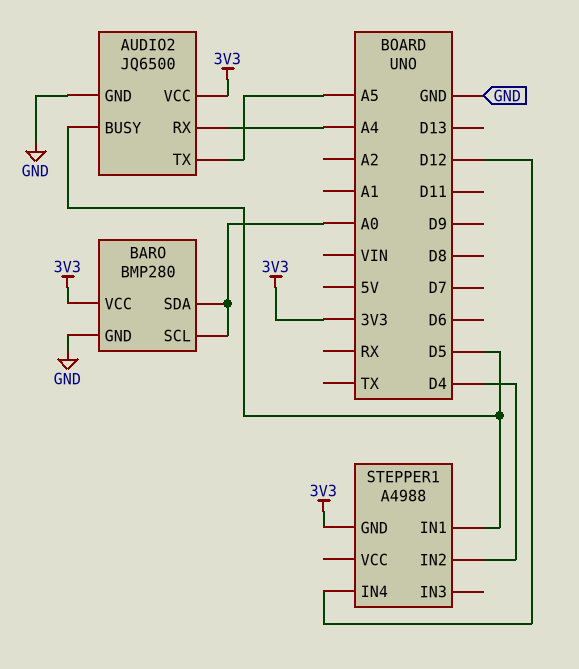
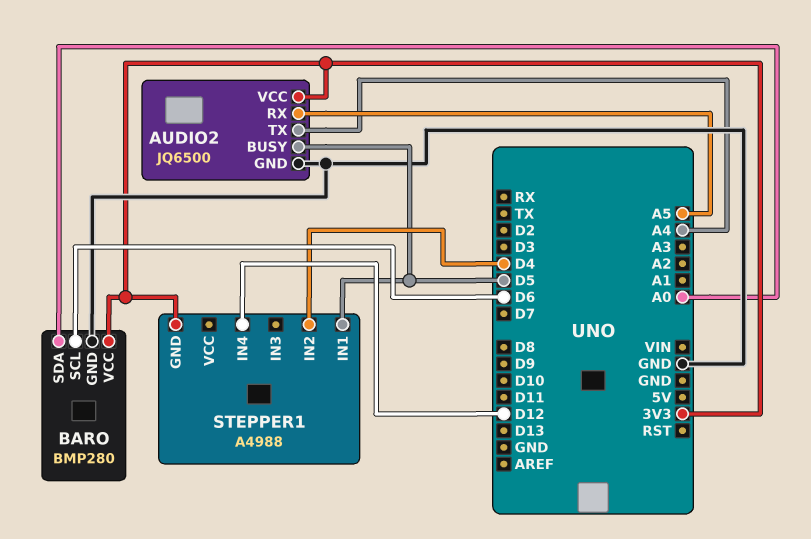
AUDIO2 pin RX: A4 -> A5
AUDIO2 pin TX: A5 -> A4
BARO pin SCL: A0 -> D6

